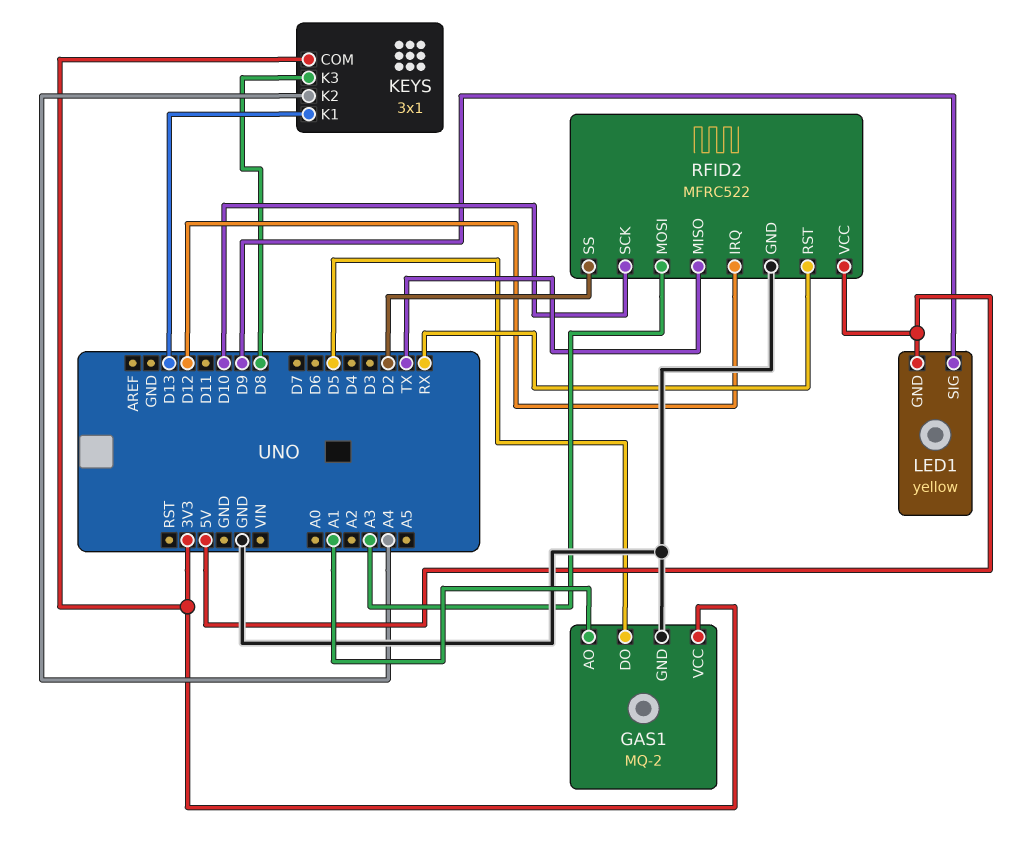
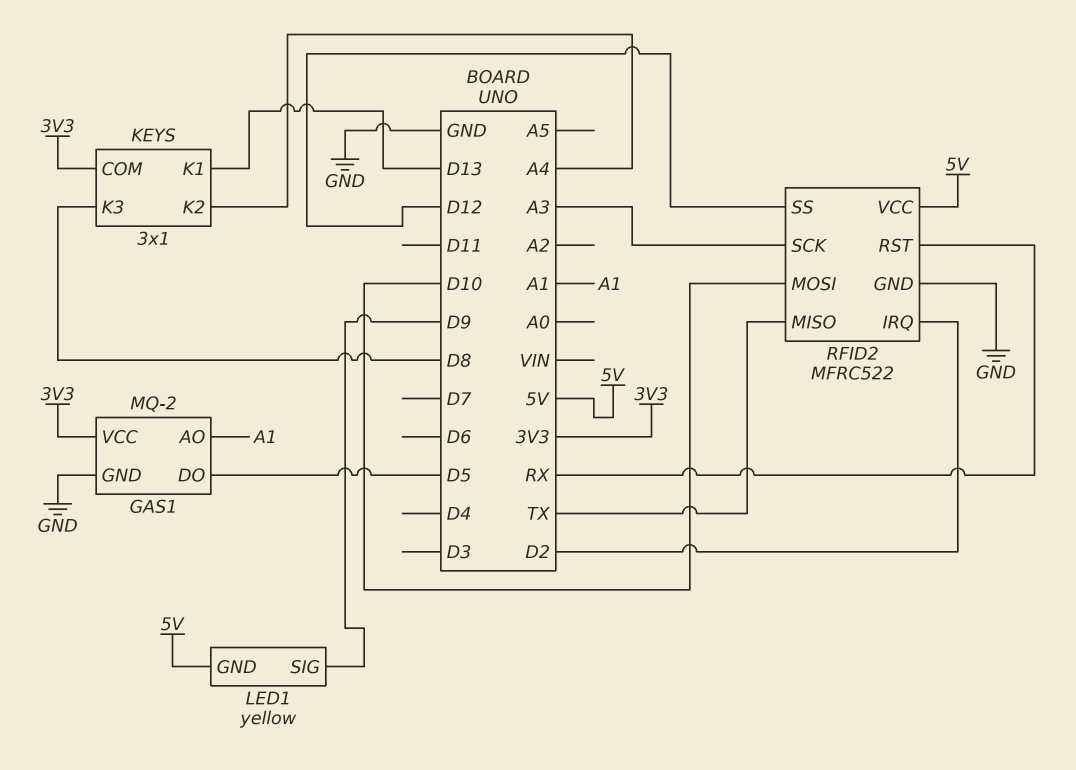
RFID2 pin IRQ: D12 -> D2
RFID2 pin MOSI: A3 -> D10
RFID2 pin SCK: D10 -> A3
RFID2 pin SS: D2 -> D12

